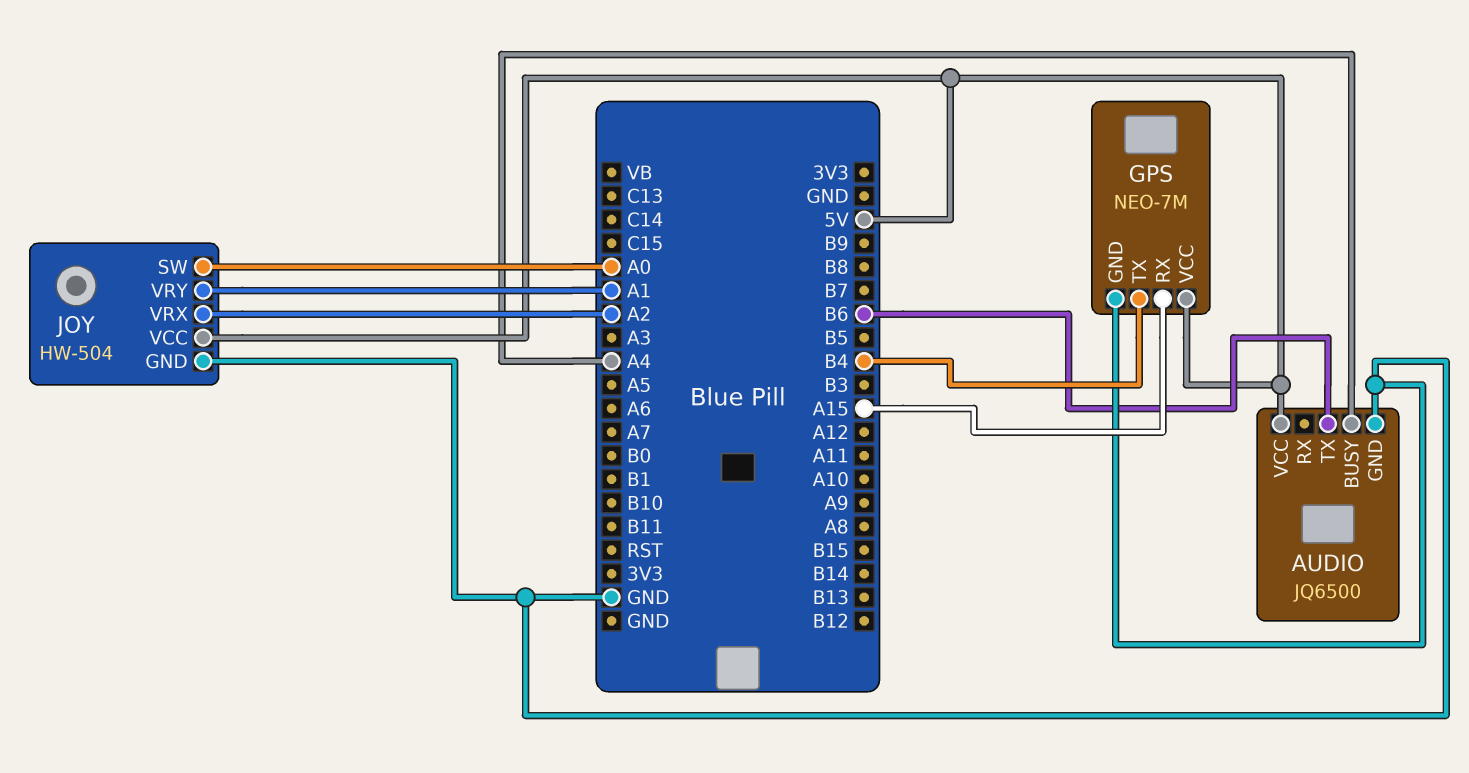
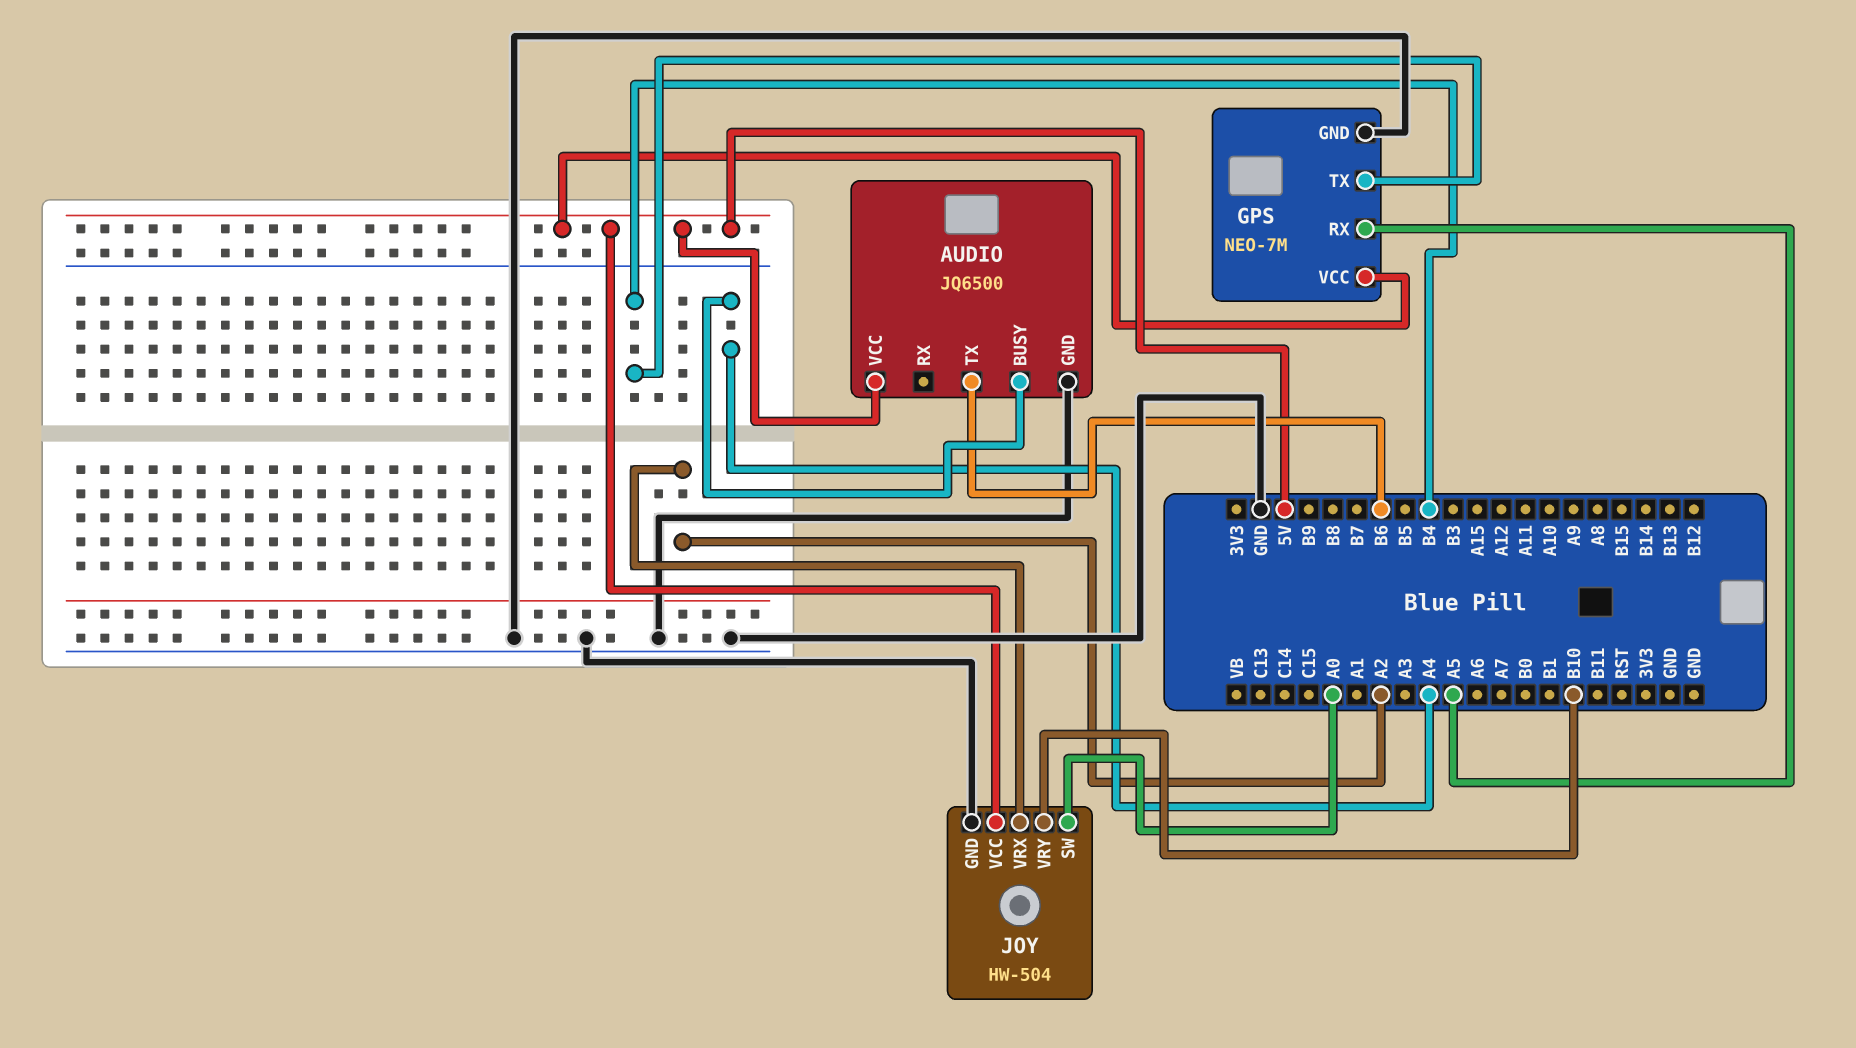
GPS pin RX: A15 -> A5
JOY pin VRY: A1 -> B10

